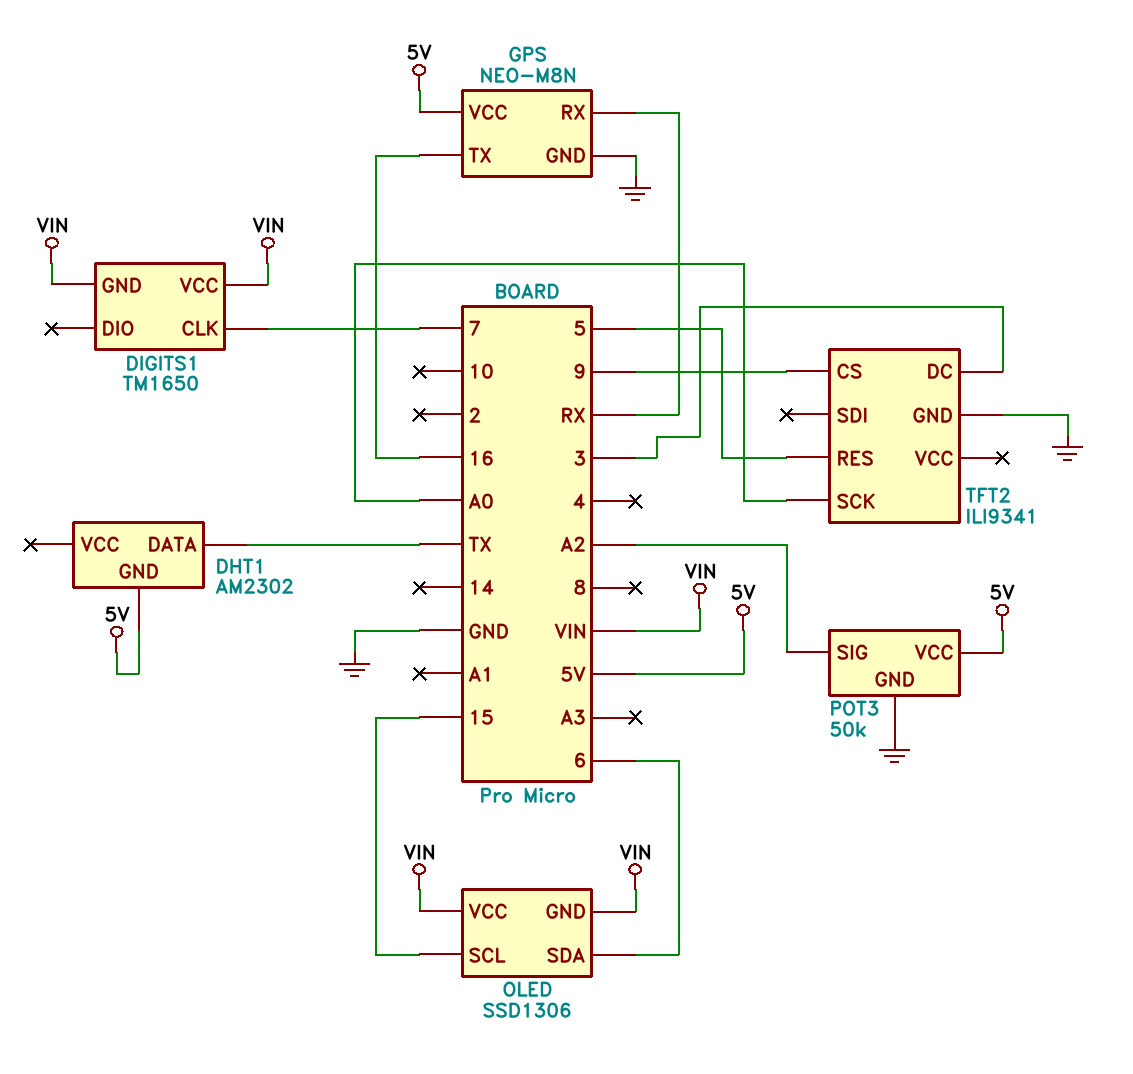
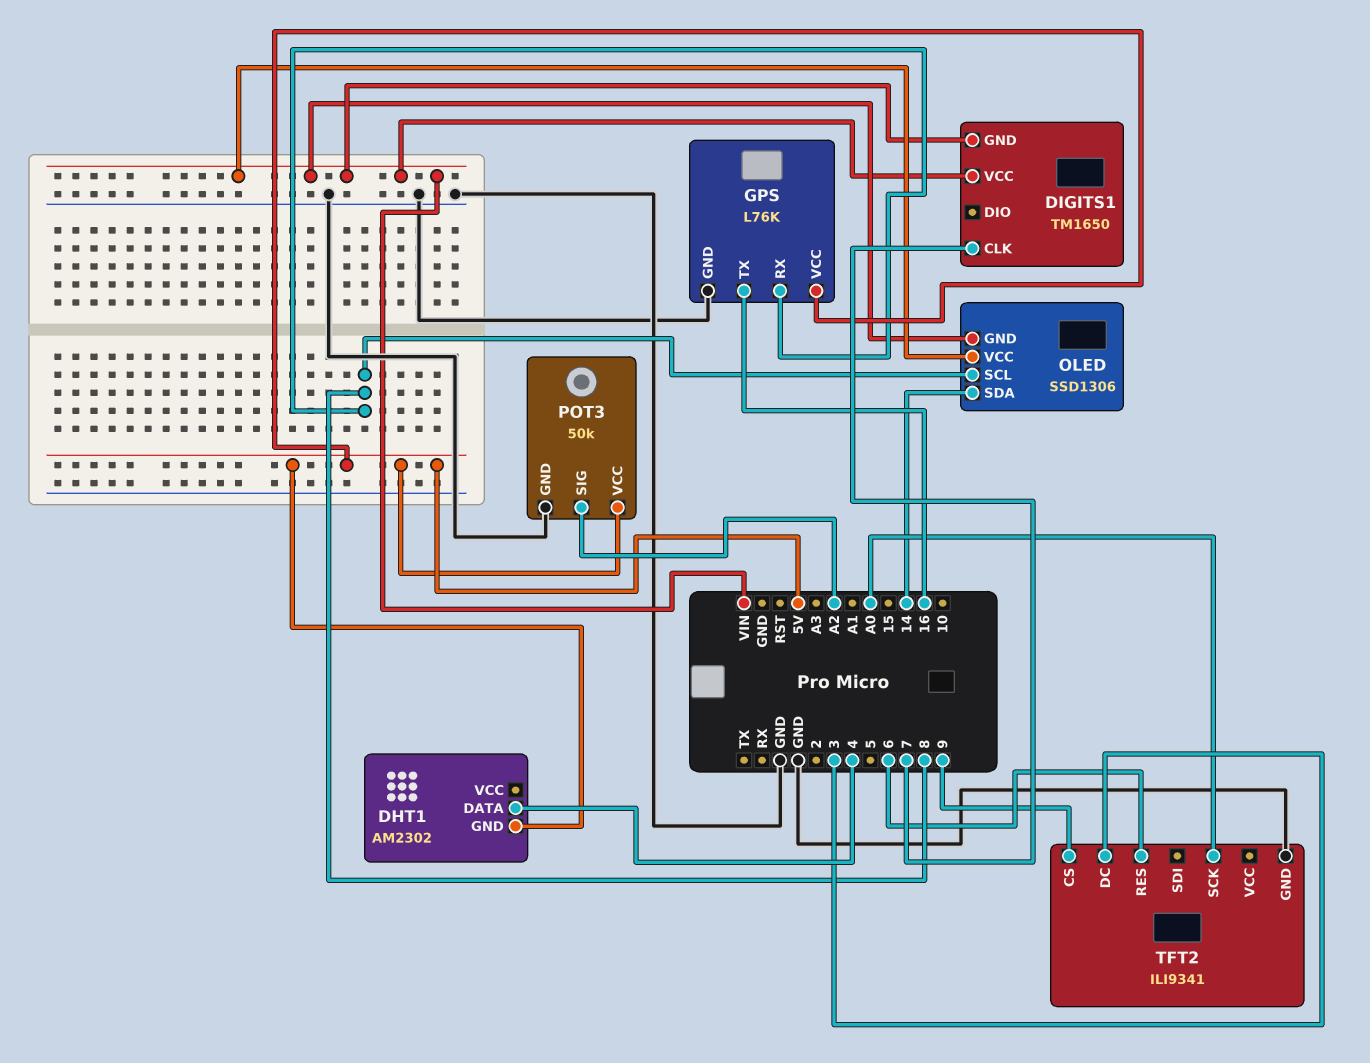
DHT1 pin DATA: TX -> 4
GPS: NEO-M8N -> L76K
GPS pin RX: RX -> 8
OLED pin SCL: 15 -> 8
OLED pin SDA: 6 -> 14
TFT2 pin RES: 5 -> 6

